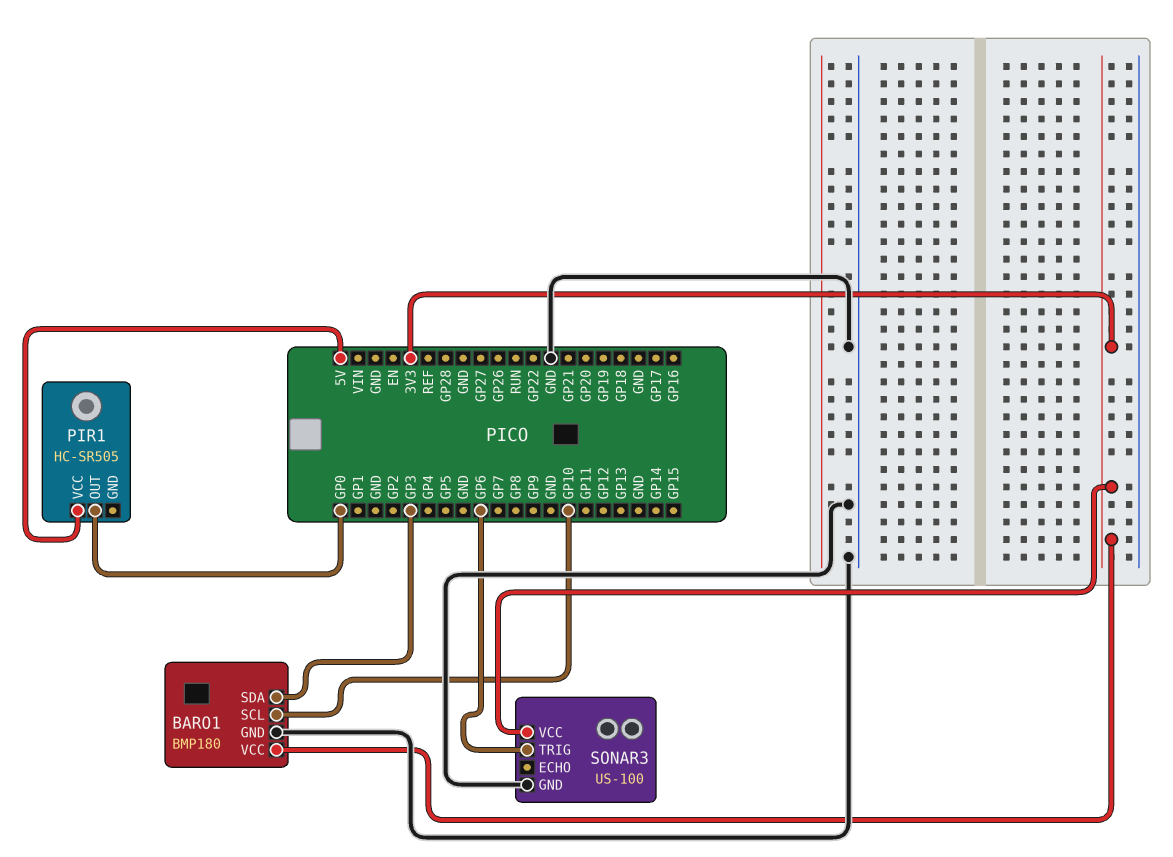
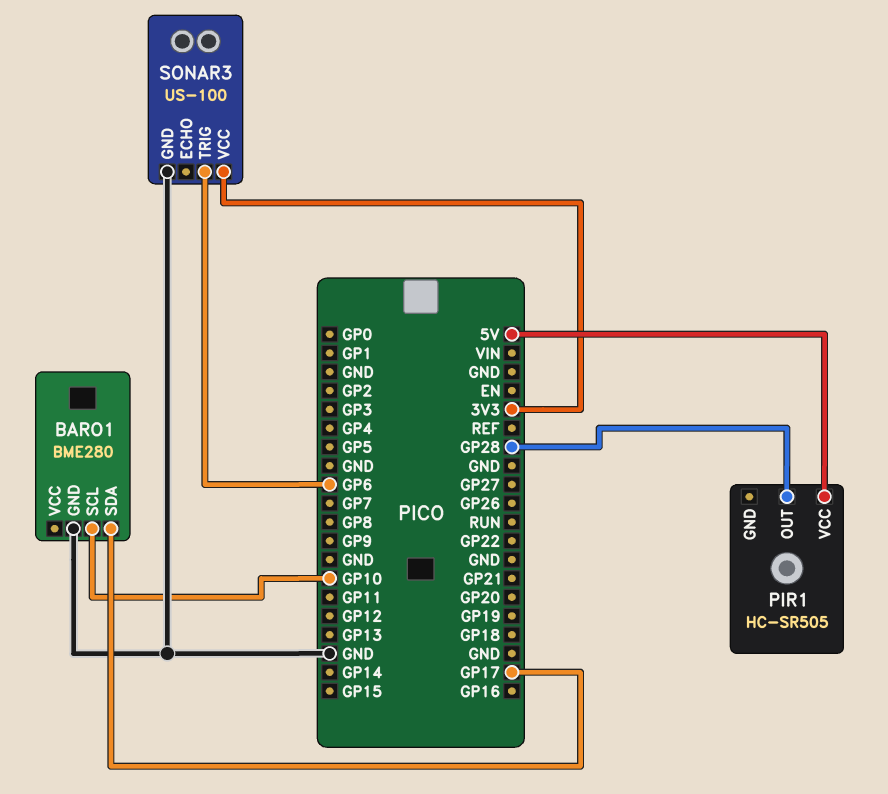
BARO1: BMP180 -> BME280
BARO1 pin SDA: GP3 -> GP17
BARO1 pin VCC: 3V3 -> none
PIR1 pin OUT: GP0 -> GP28

